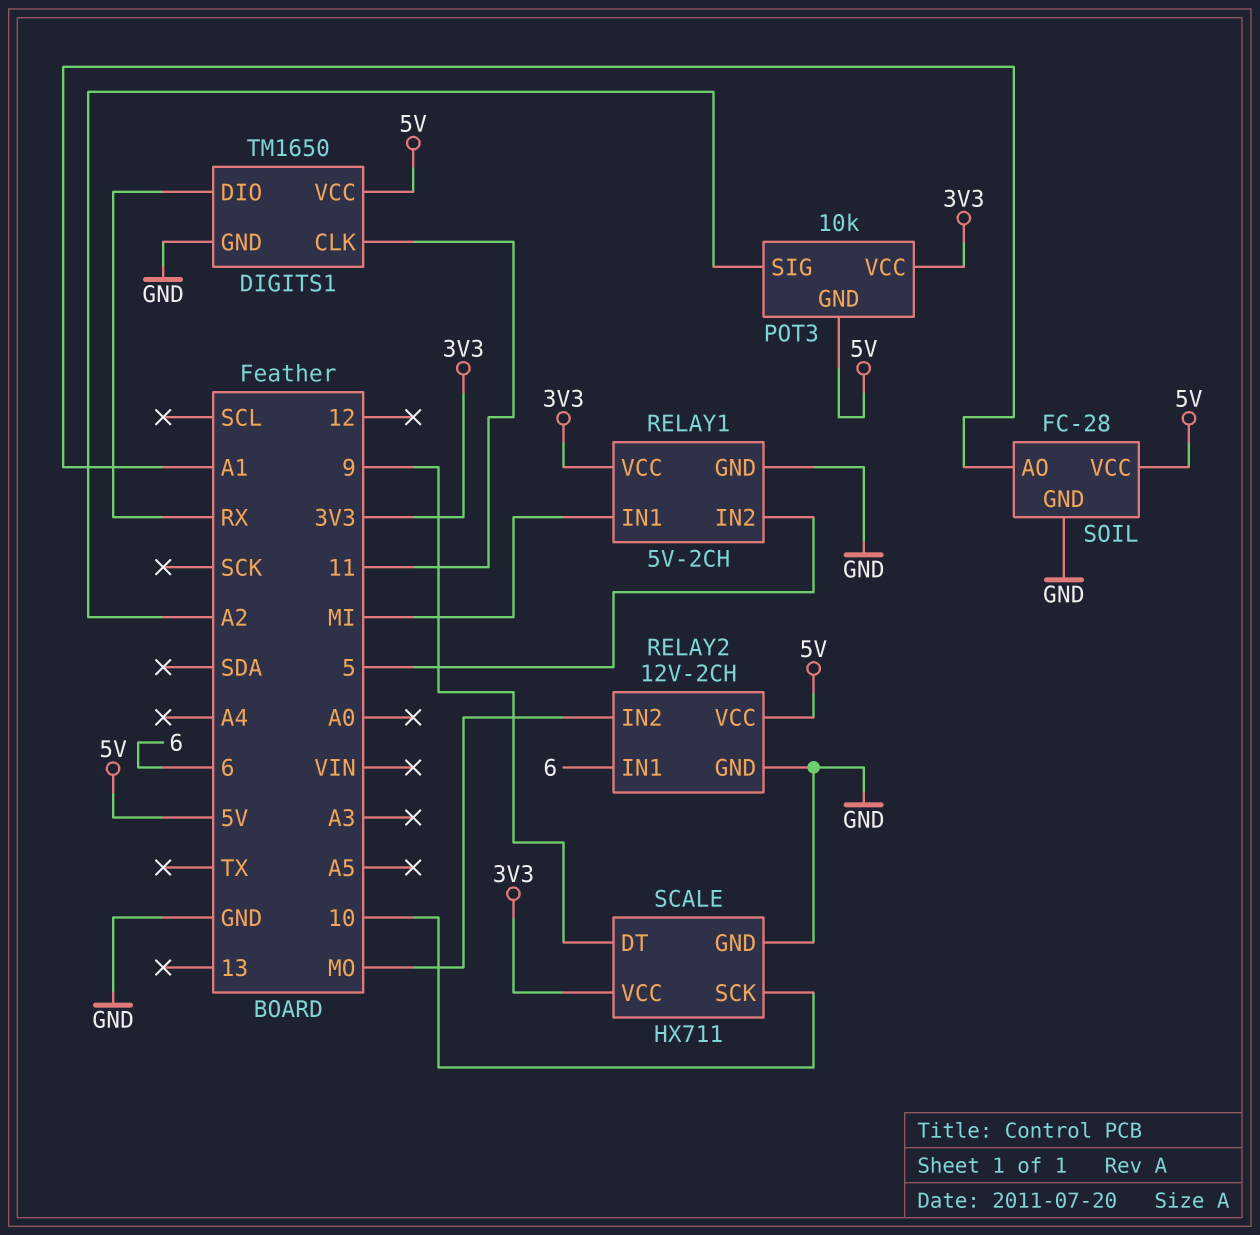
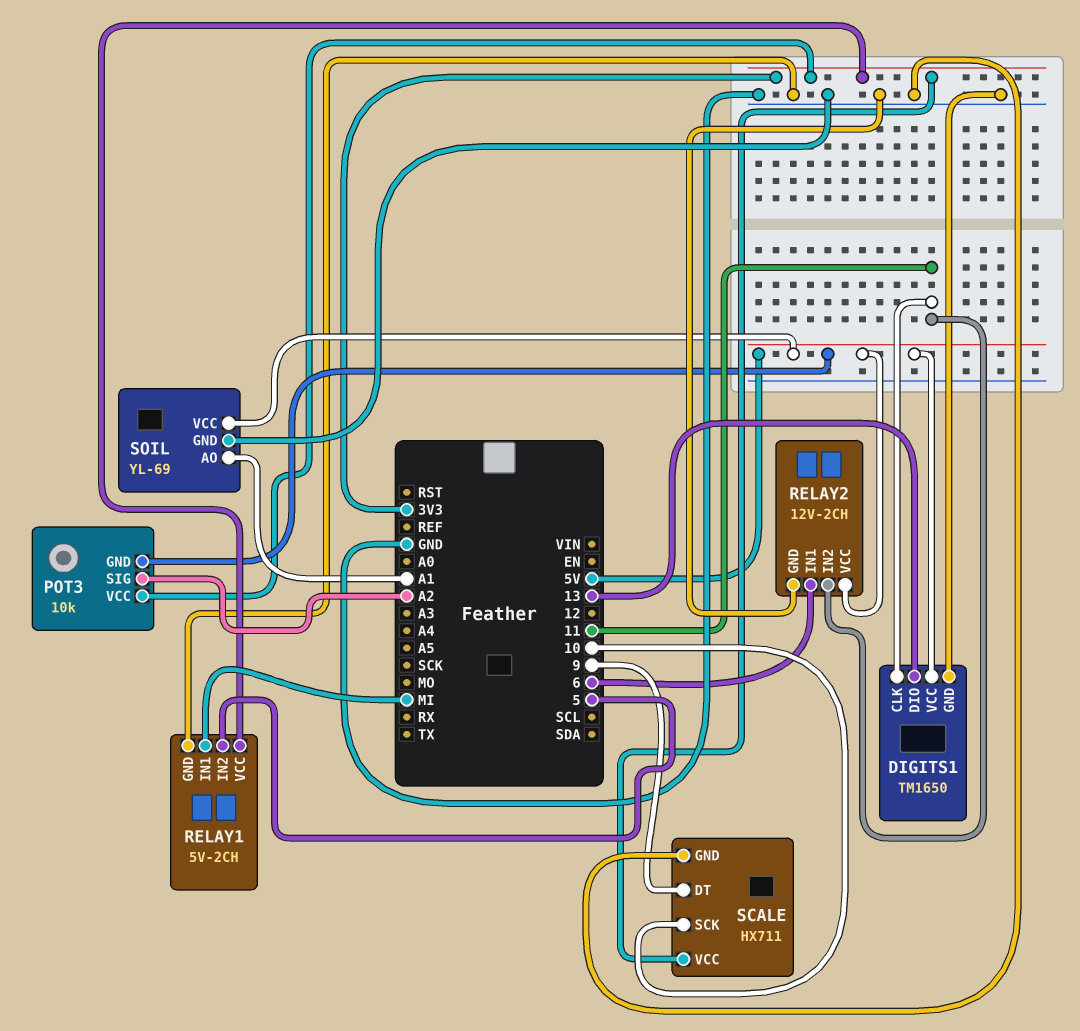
DIGITS1 pin DIO: RX -> 13
RELAY2 pin IN2: MO -> 11
SOIL: FC-28 -> YL-69

